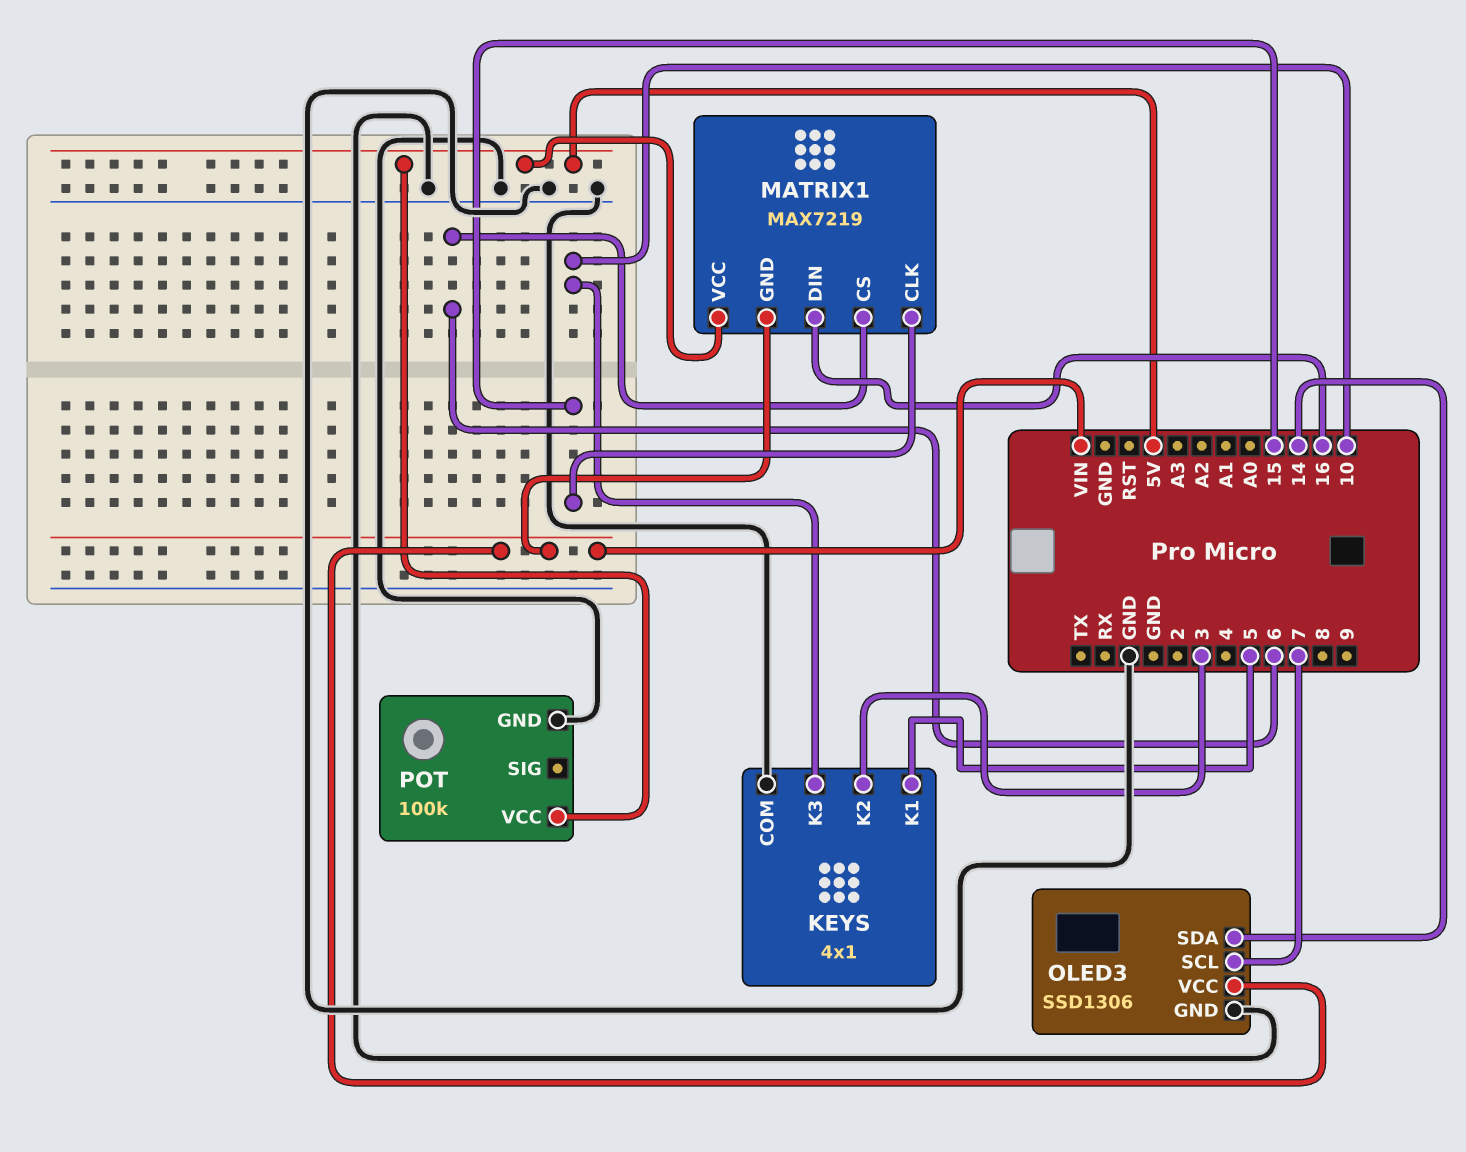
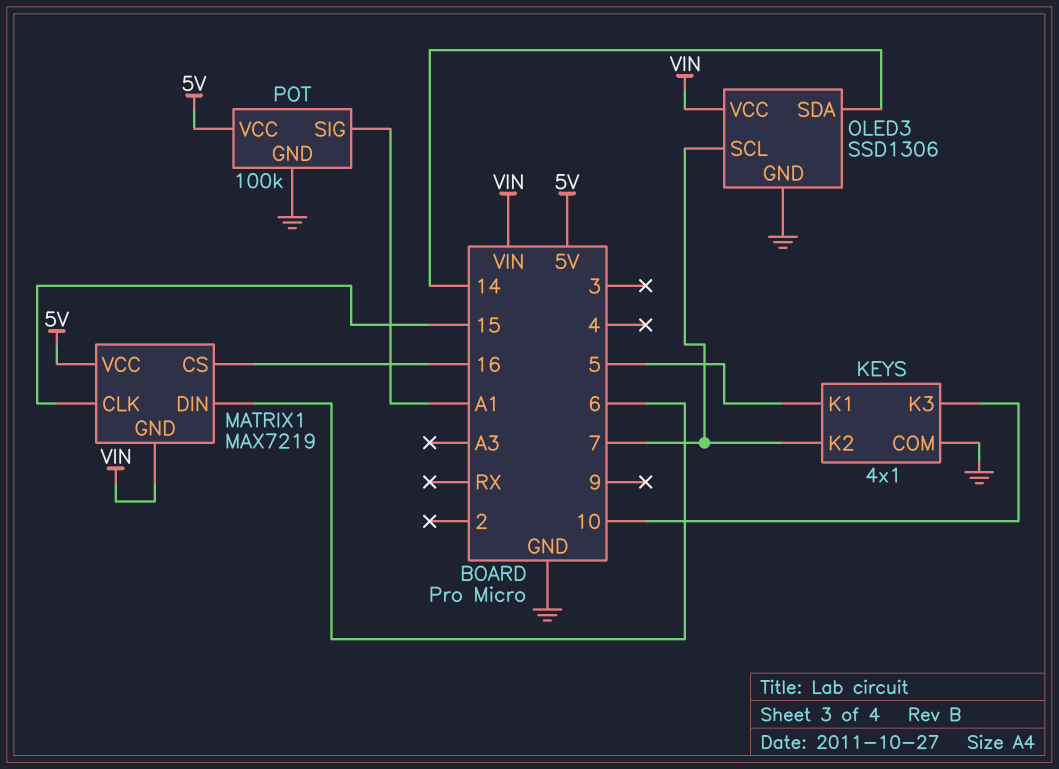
KEYS pin K2: 3 -> 7
MATRIX1 pin CS: 6 -> 16
MATRIX1 pin DIN: 16 -> 6
POT pin SIG: none -> A1

